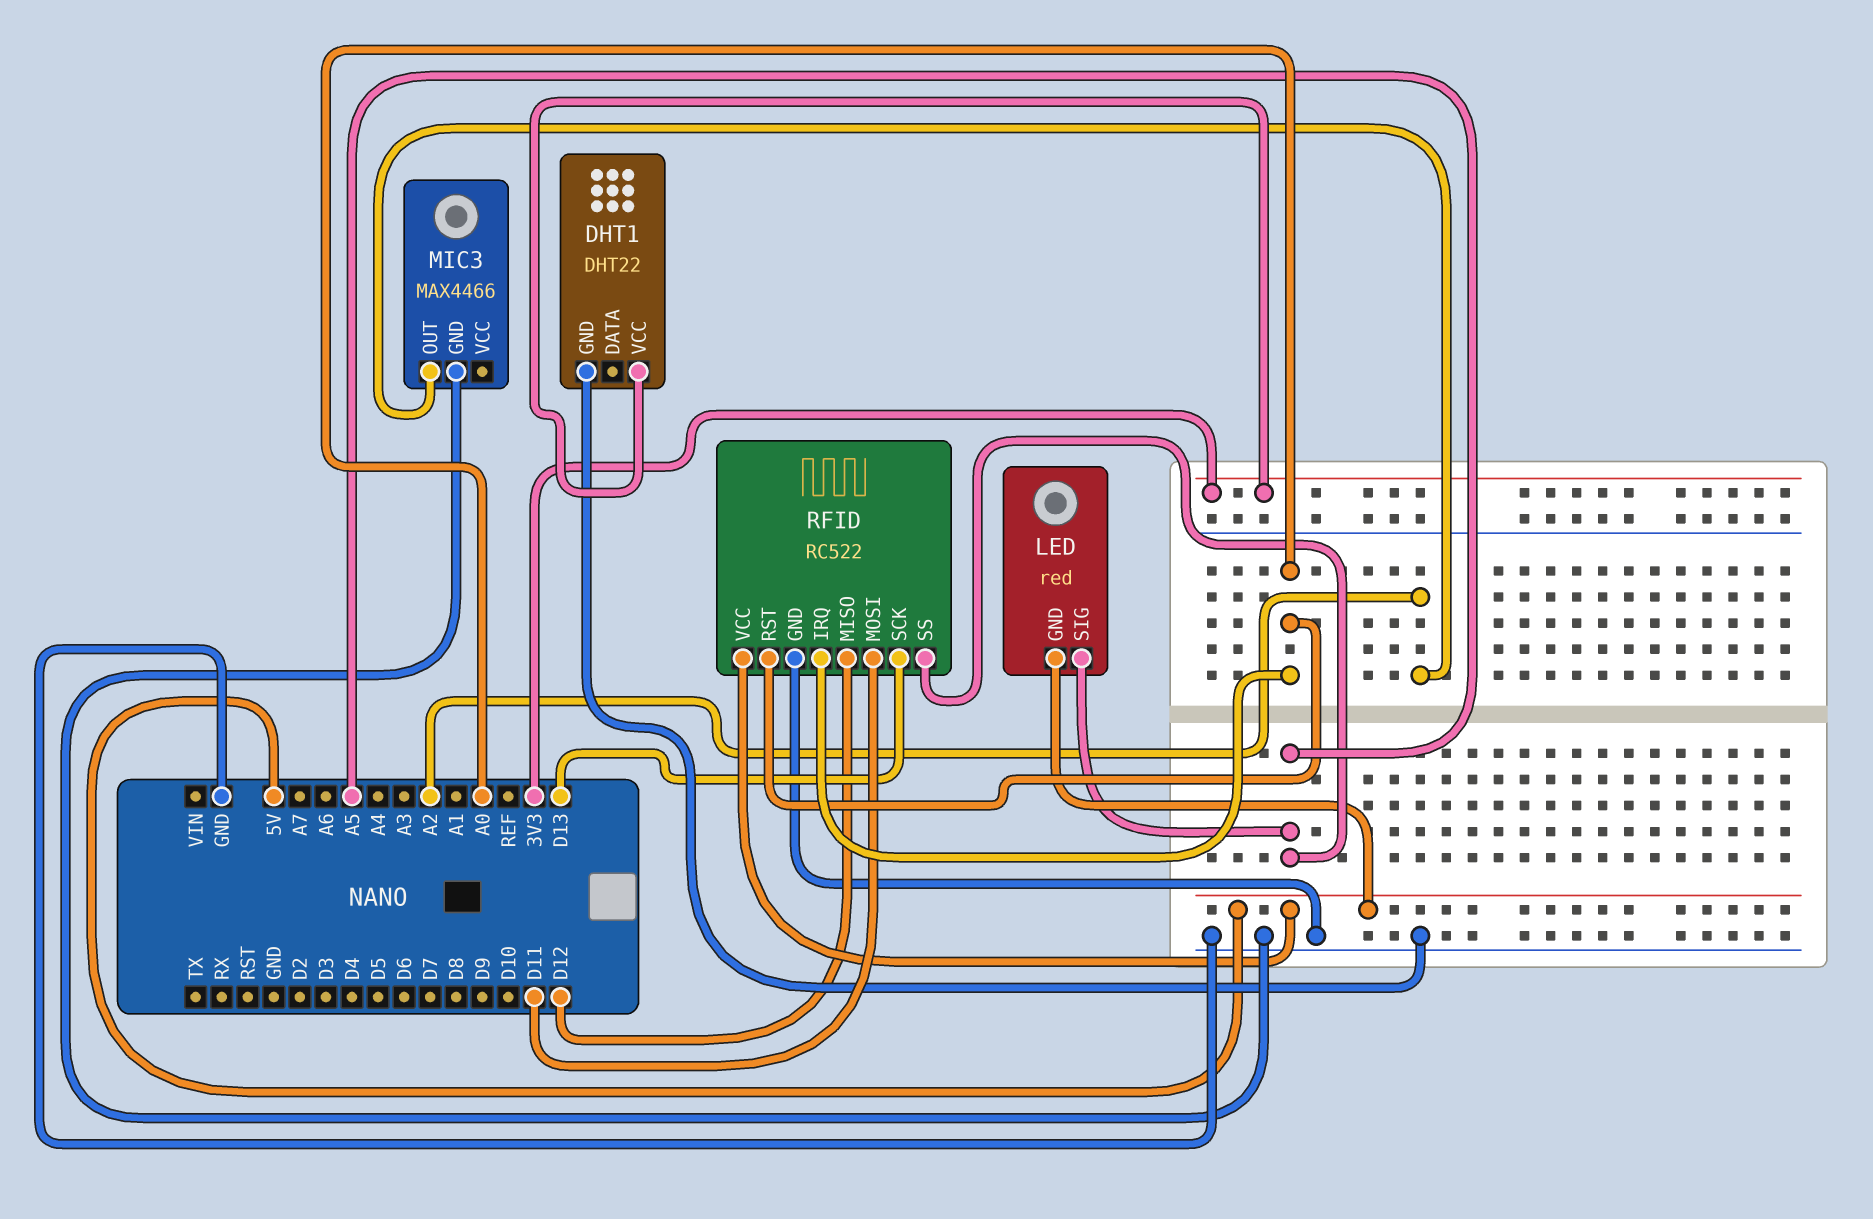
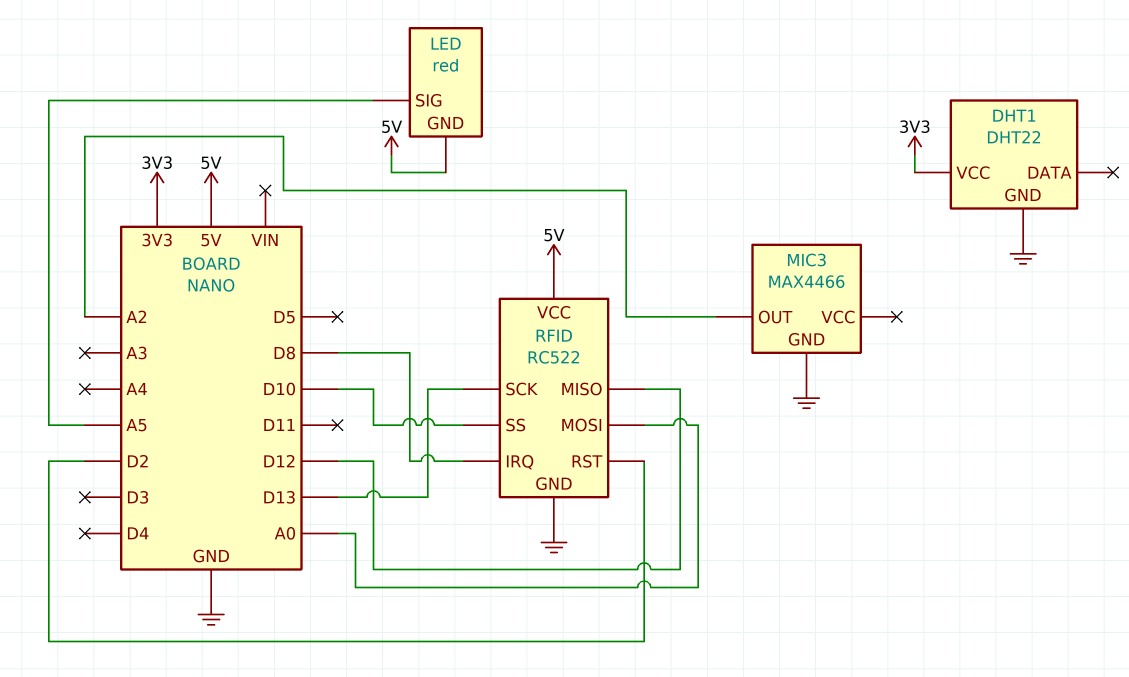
RFID pin IRQ: A0 -> D8
RFID pin MOSI: D11 -> A0
RFID pin RST: A0 -> D2
RFID pin SS: A5 -> D10

